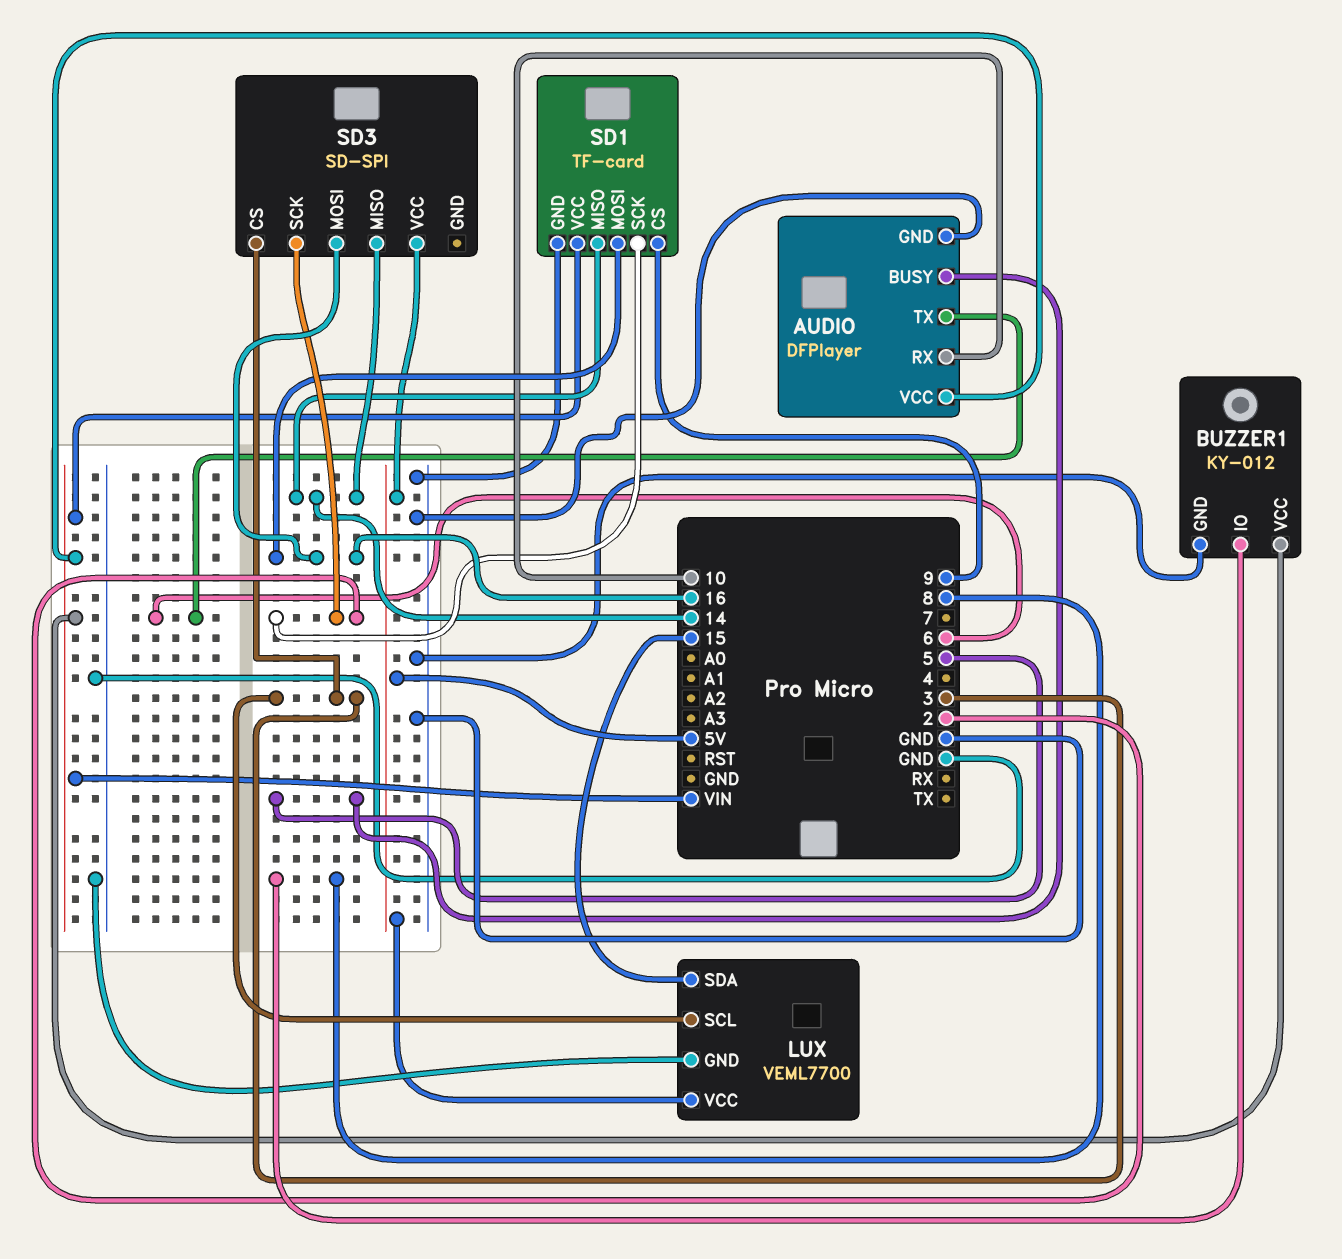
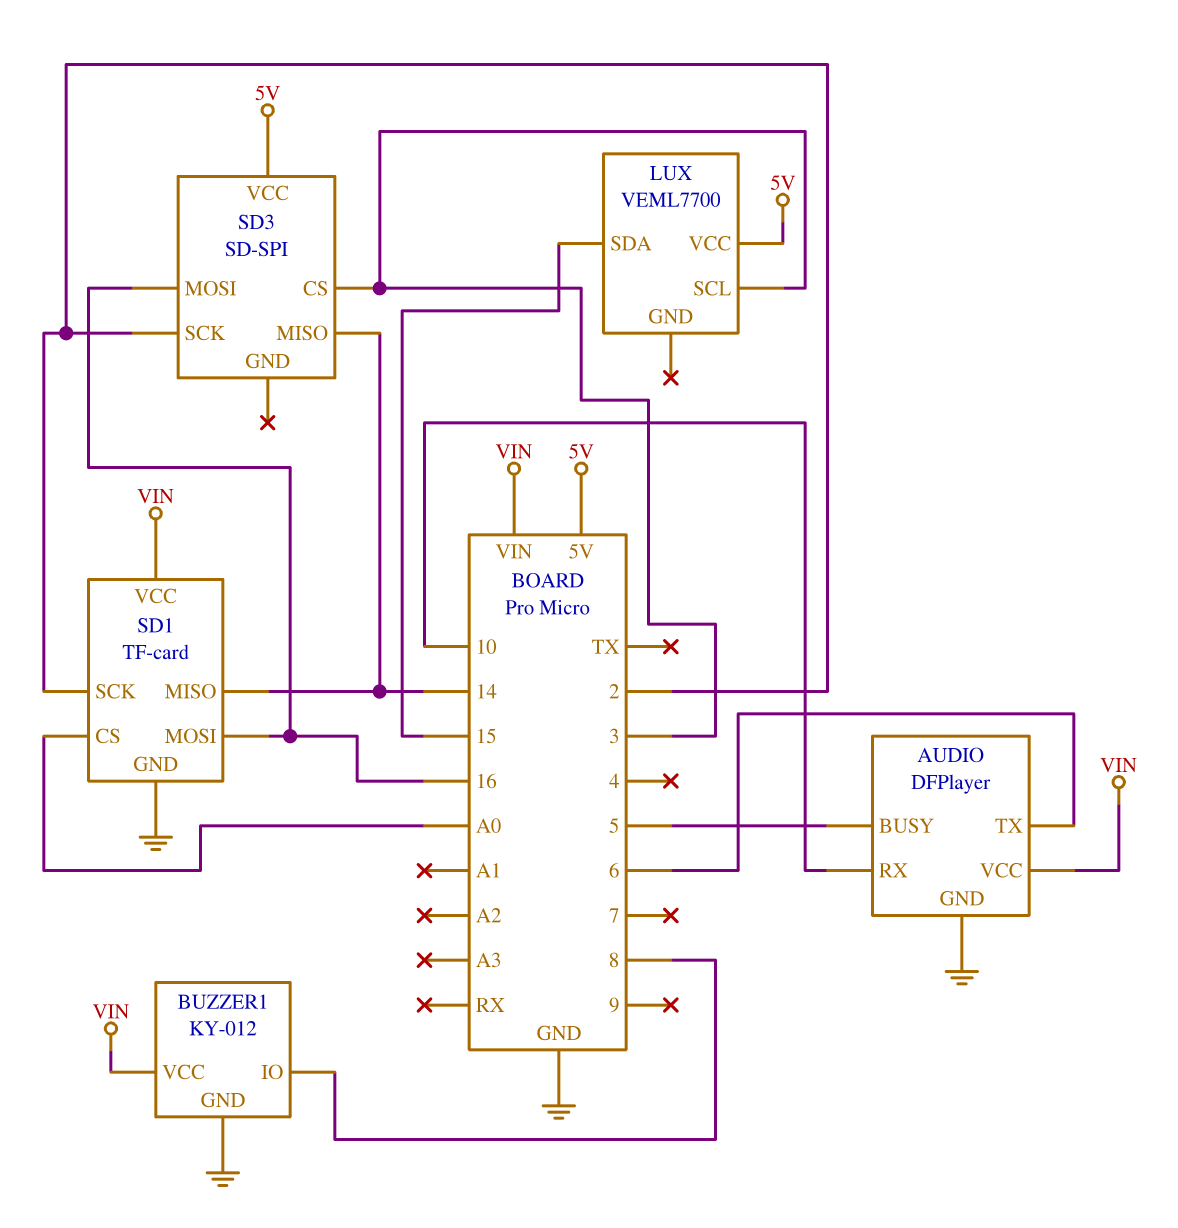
LUX pin GND: GND -> none
SD1 pin CS: 9 -> A0

